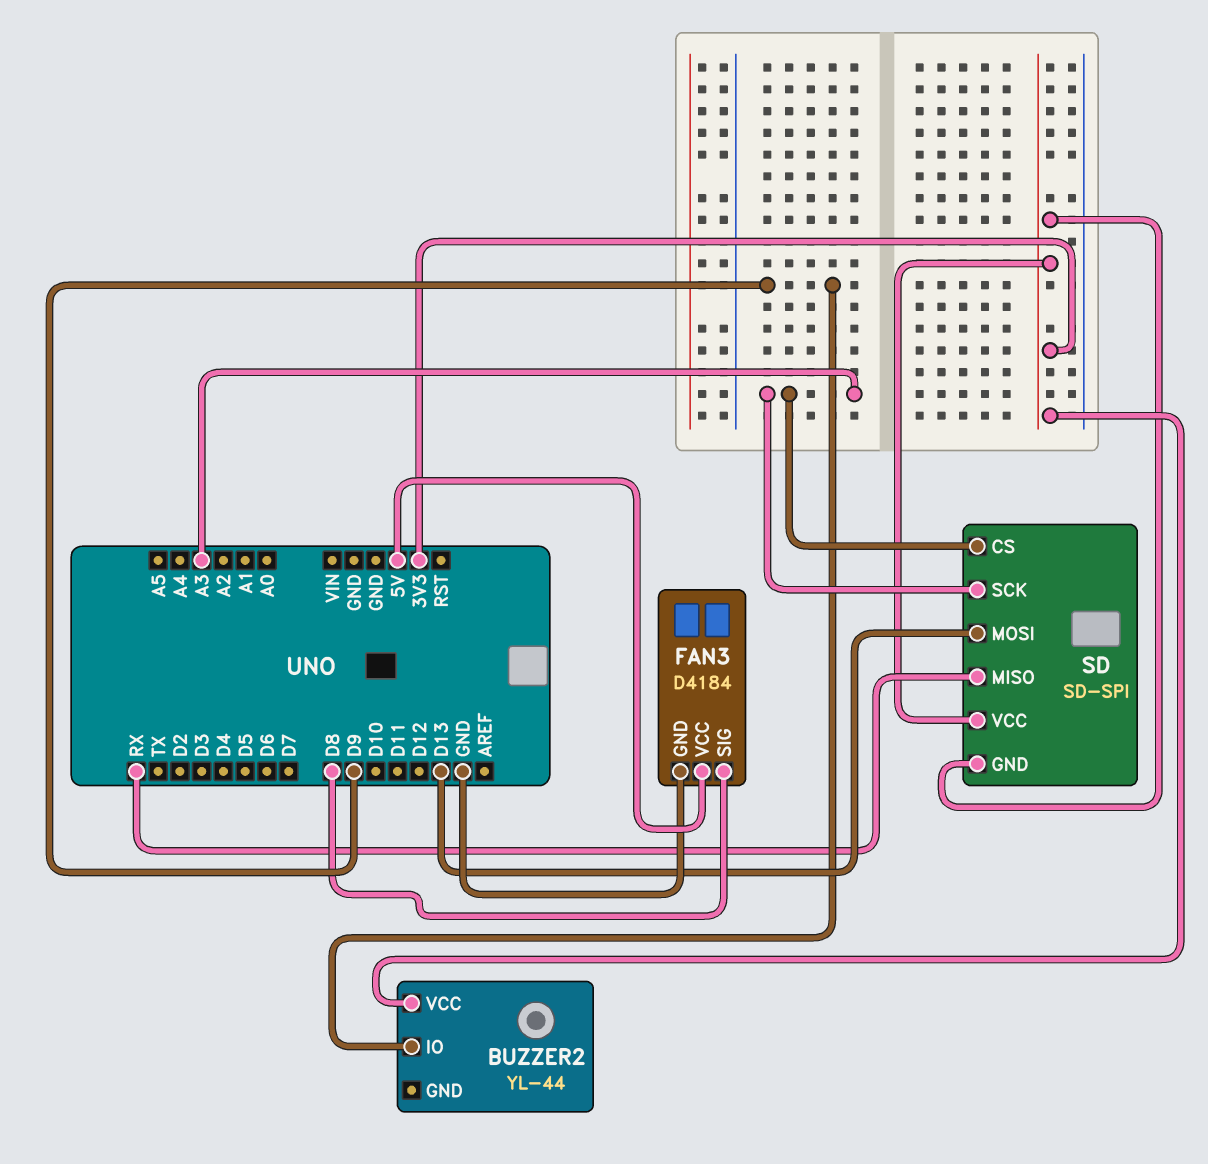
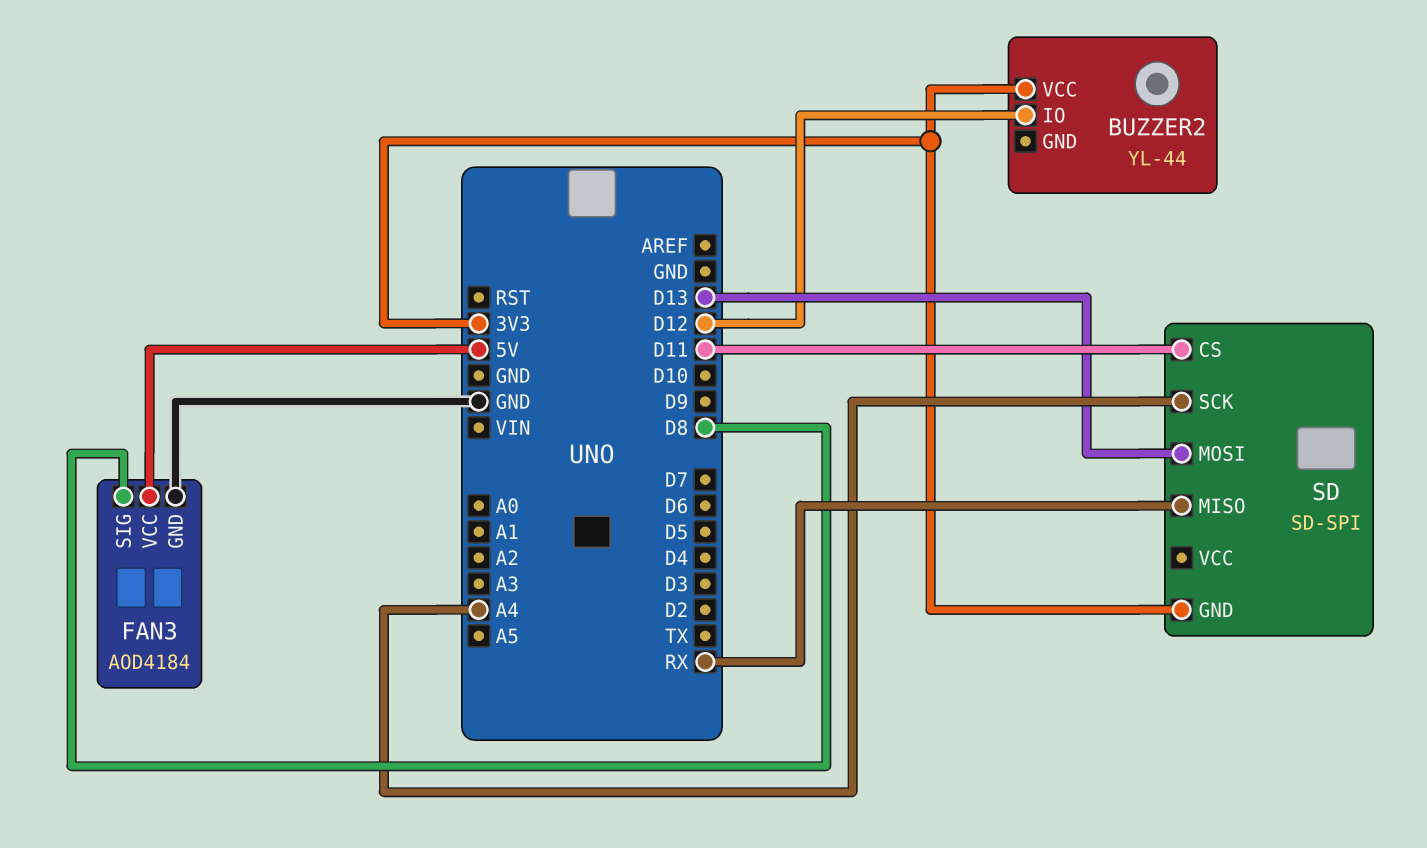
BUZZER2 pin IO: D9 -> D12
FAN3: D4184 -> AOD4184
SD pin CS: A3 -> D11
SD pin SCK: A3 -> A4
SD pin VCC: 3V3 -> none

